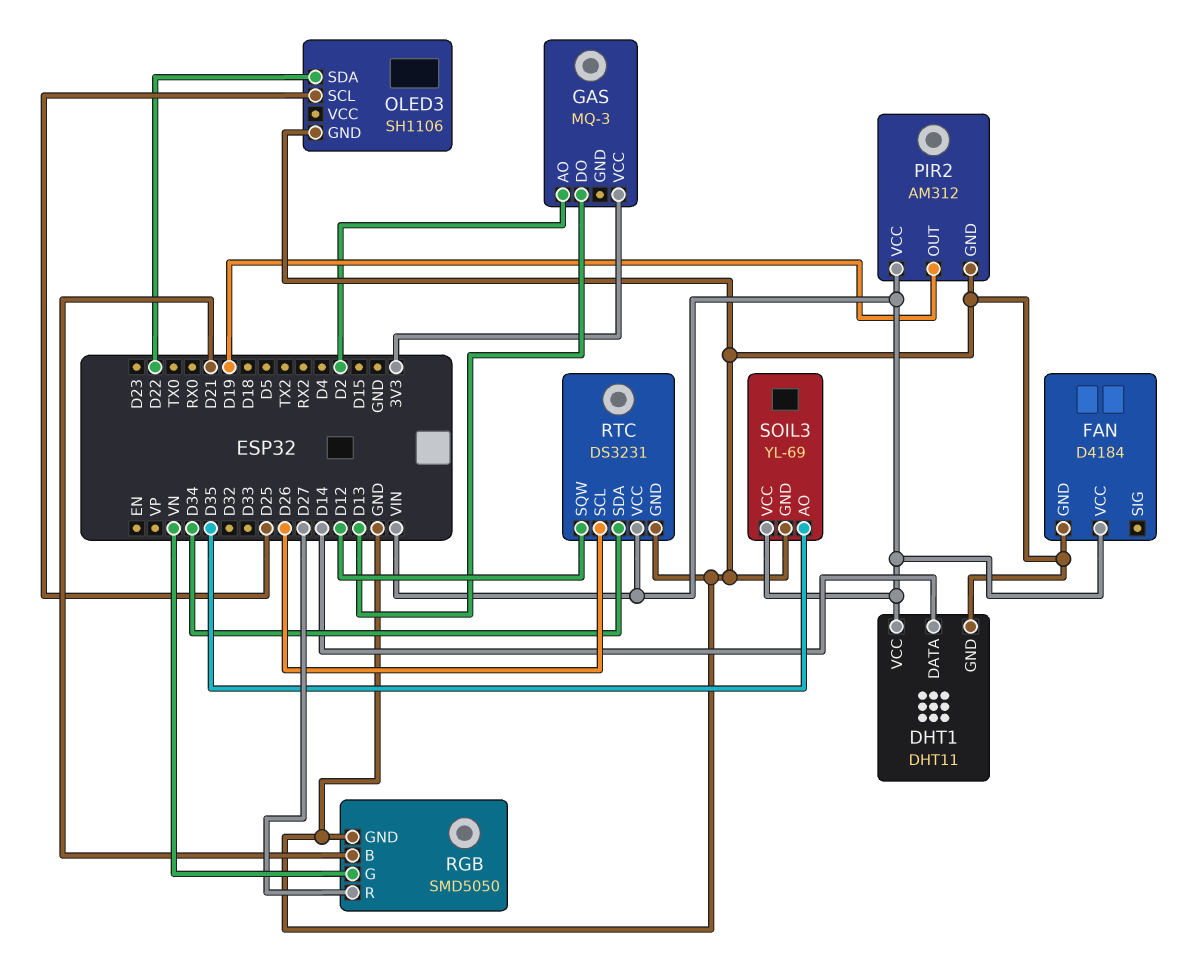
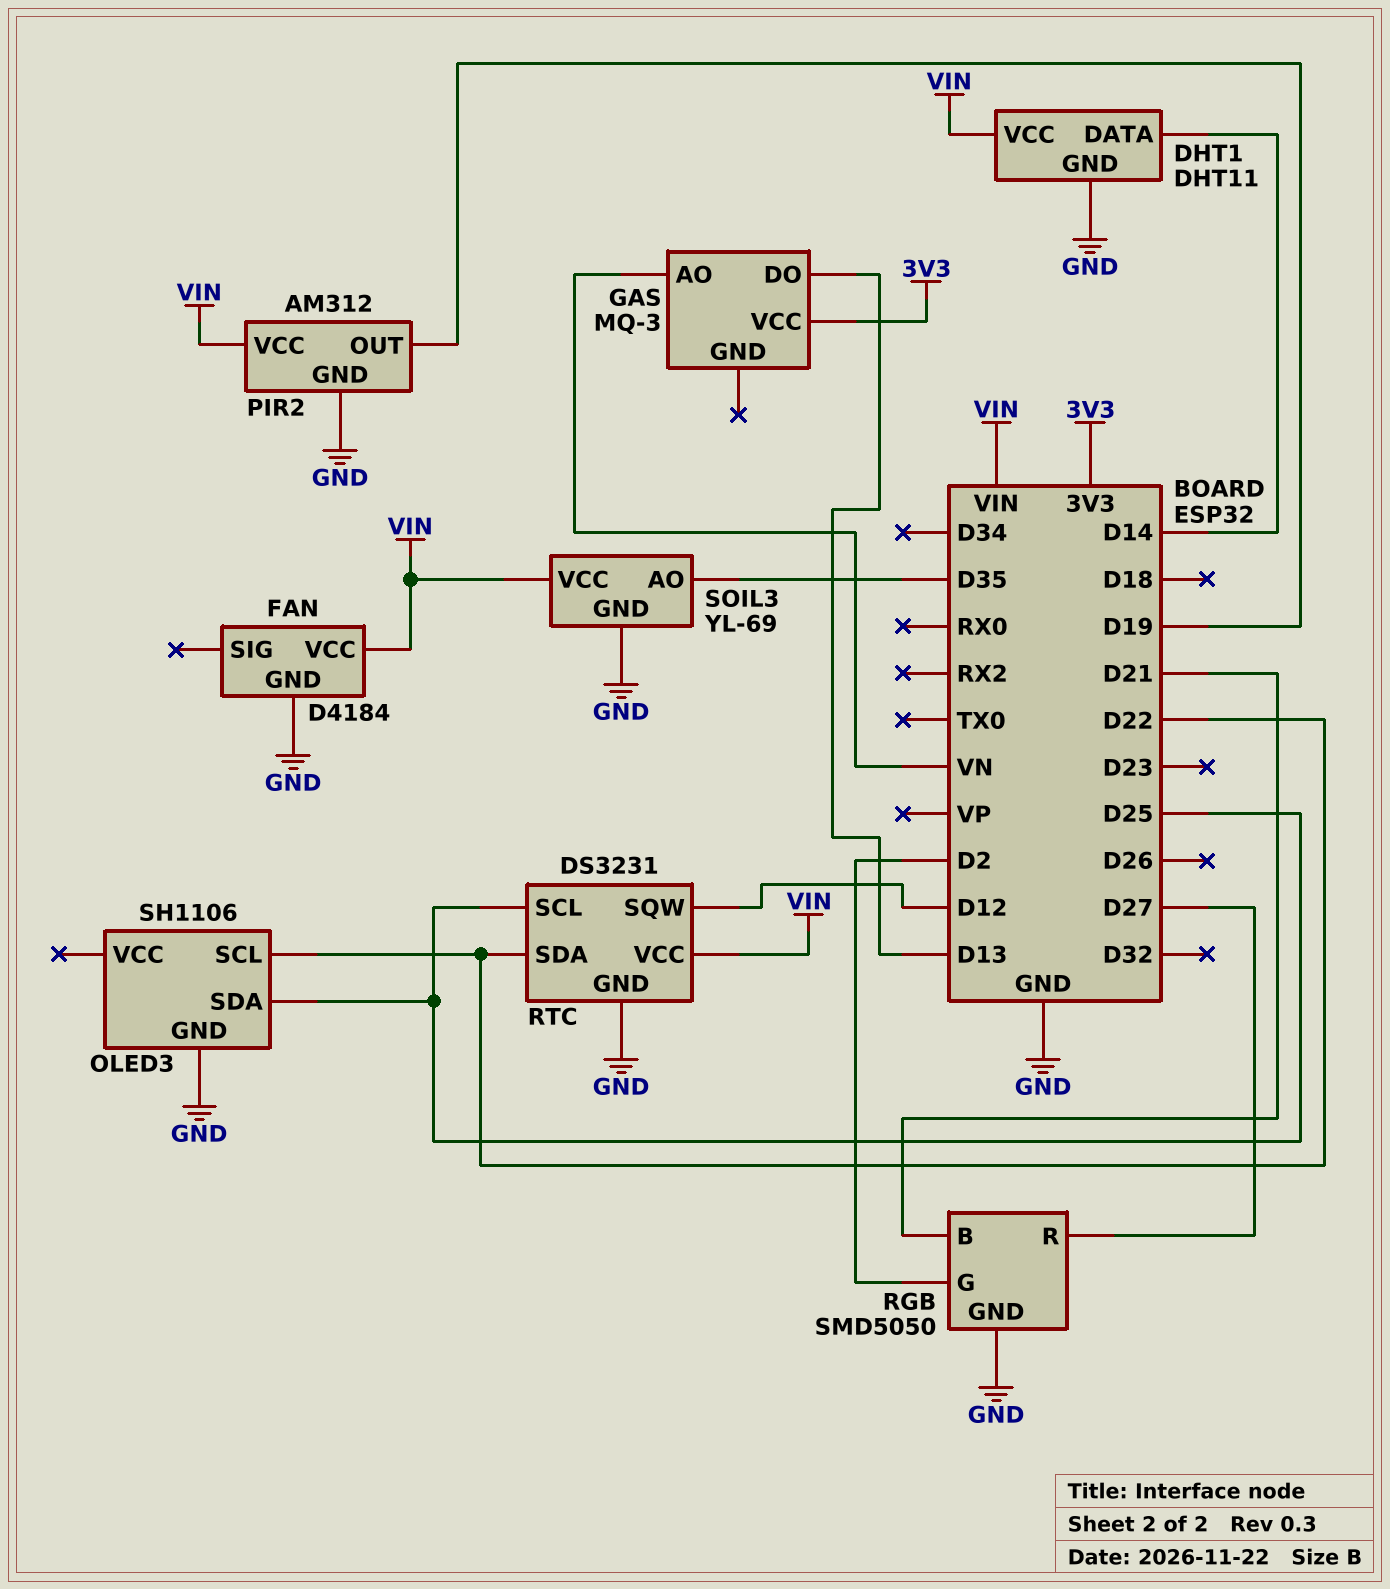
GAS pin AO: D2 -> VN
OLED3 pin SCL: D25 -> D22
OLED3 pin SDA: D22 -> D25
RGB pin G: VN -> D2
RTC pin SCL: D26 -> D25
RTC pin SDA: D34 -> D22

